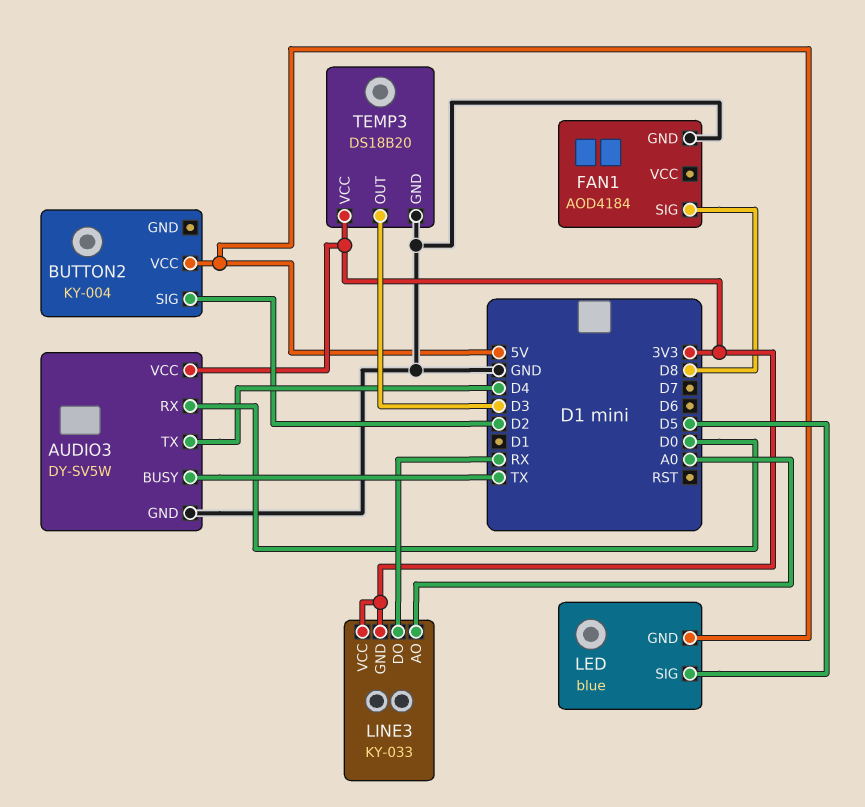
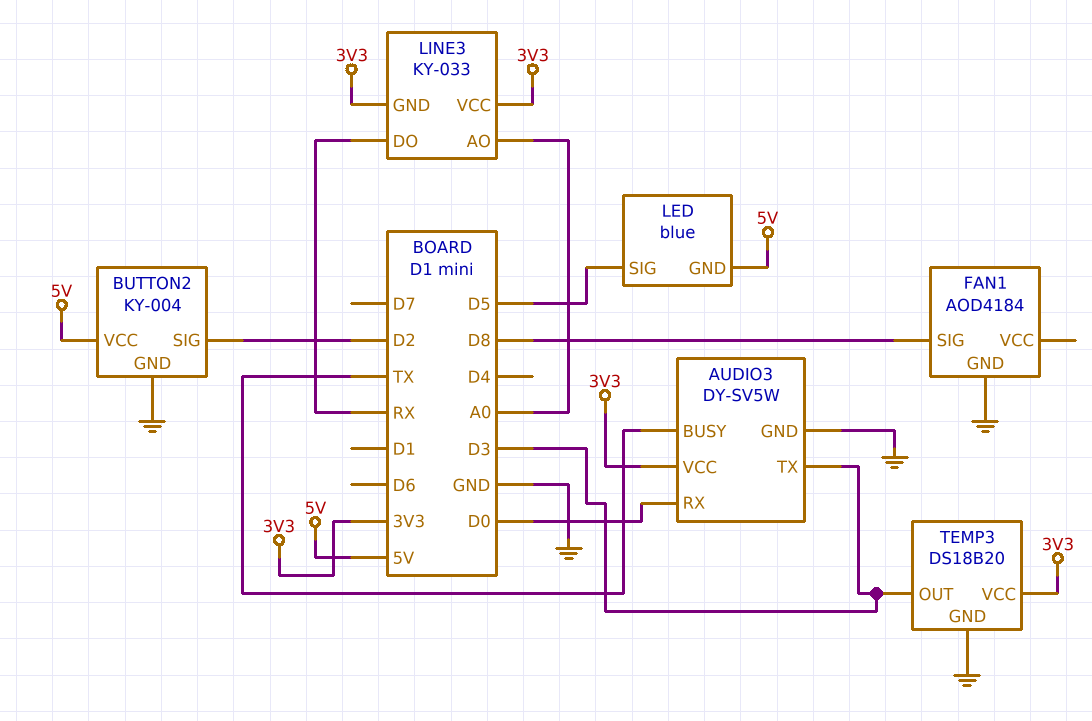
AUDIO3 pin TX: D4 -> D3
BUTTON2 pin GND: none -> GND

